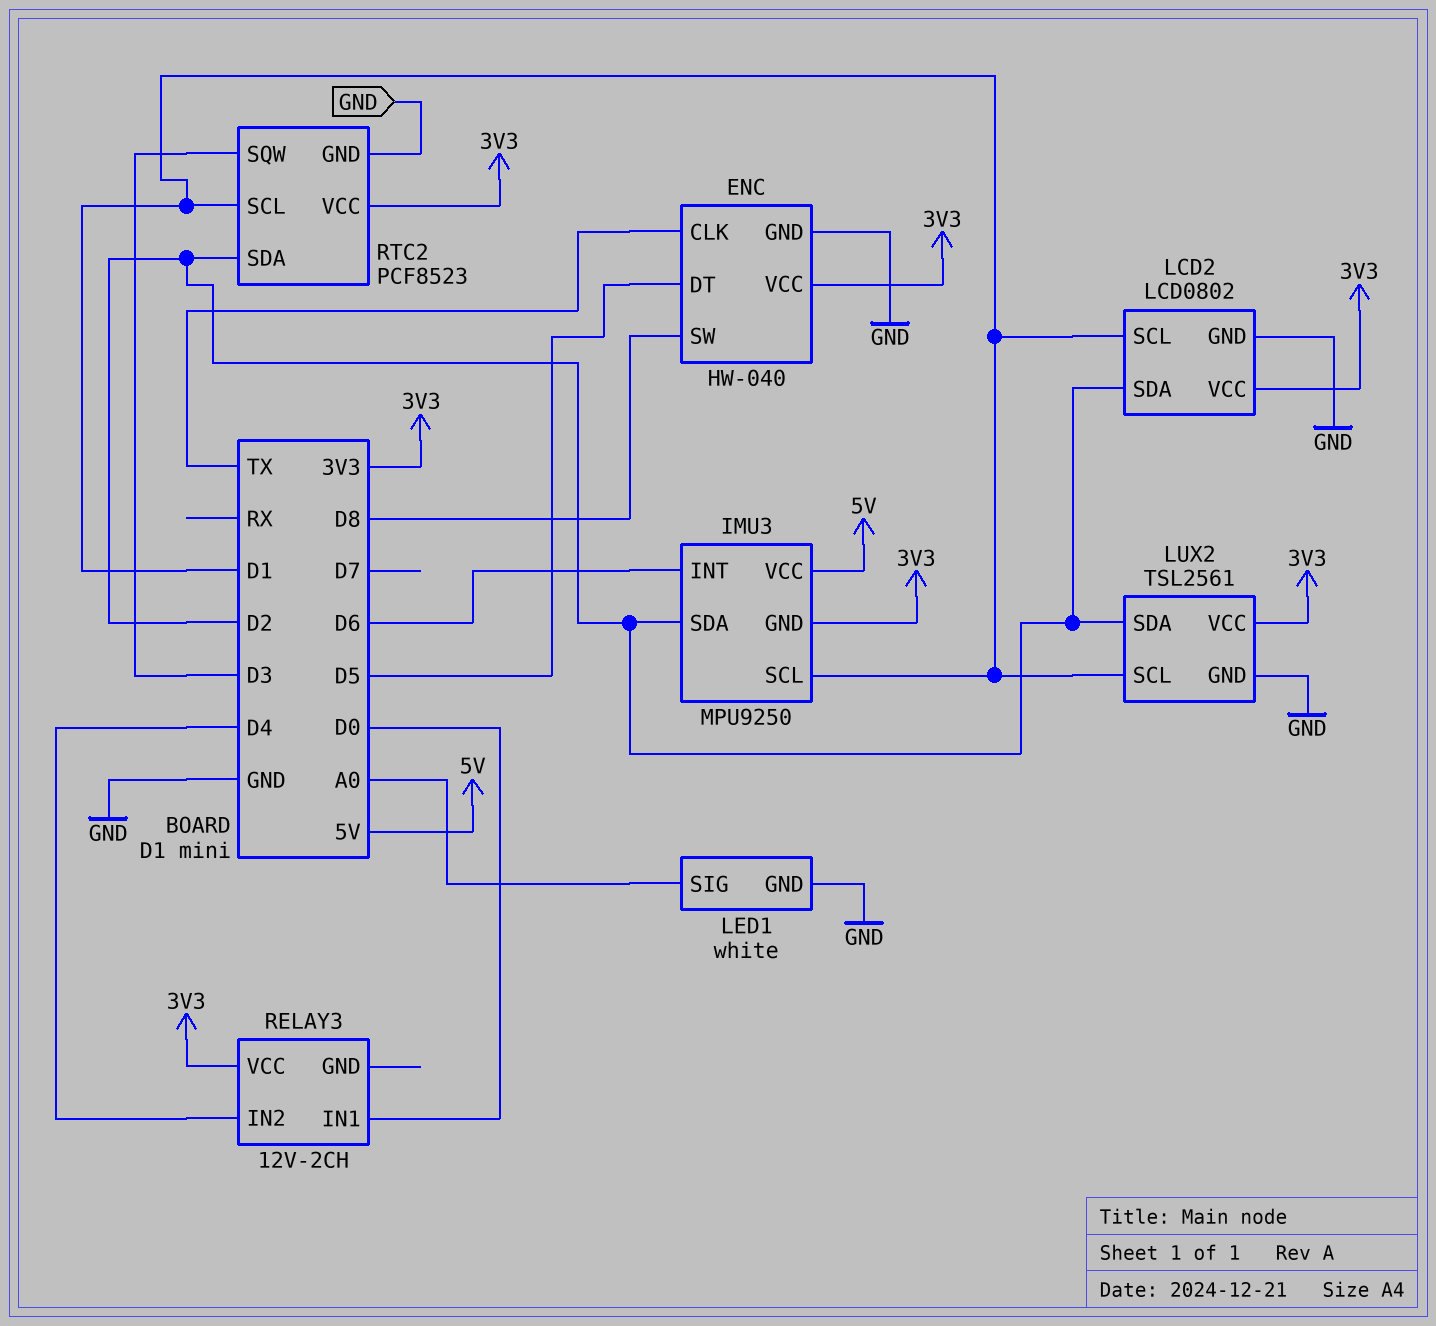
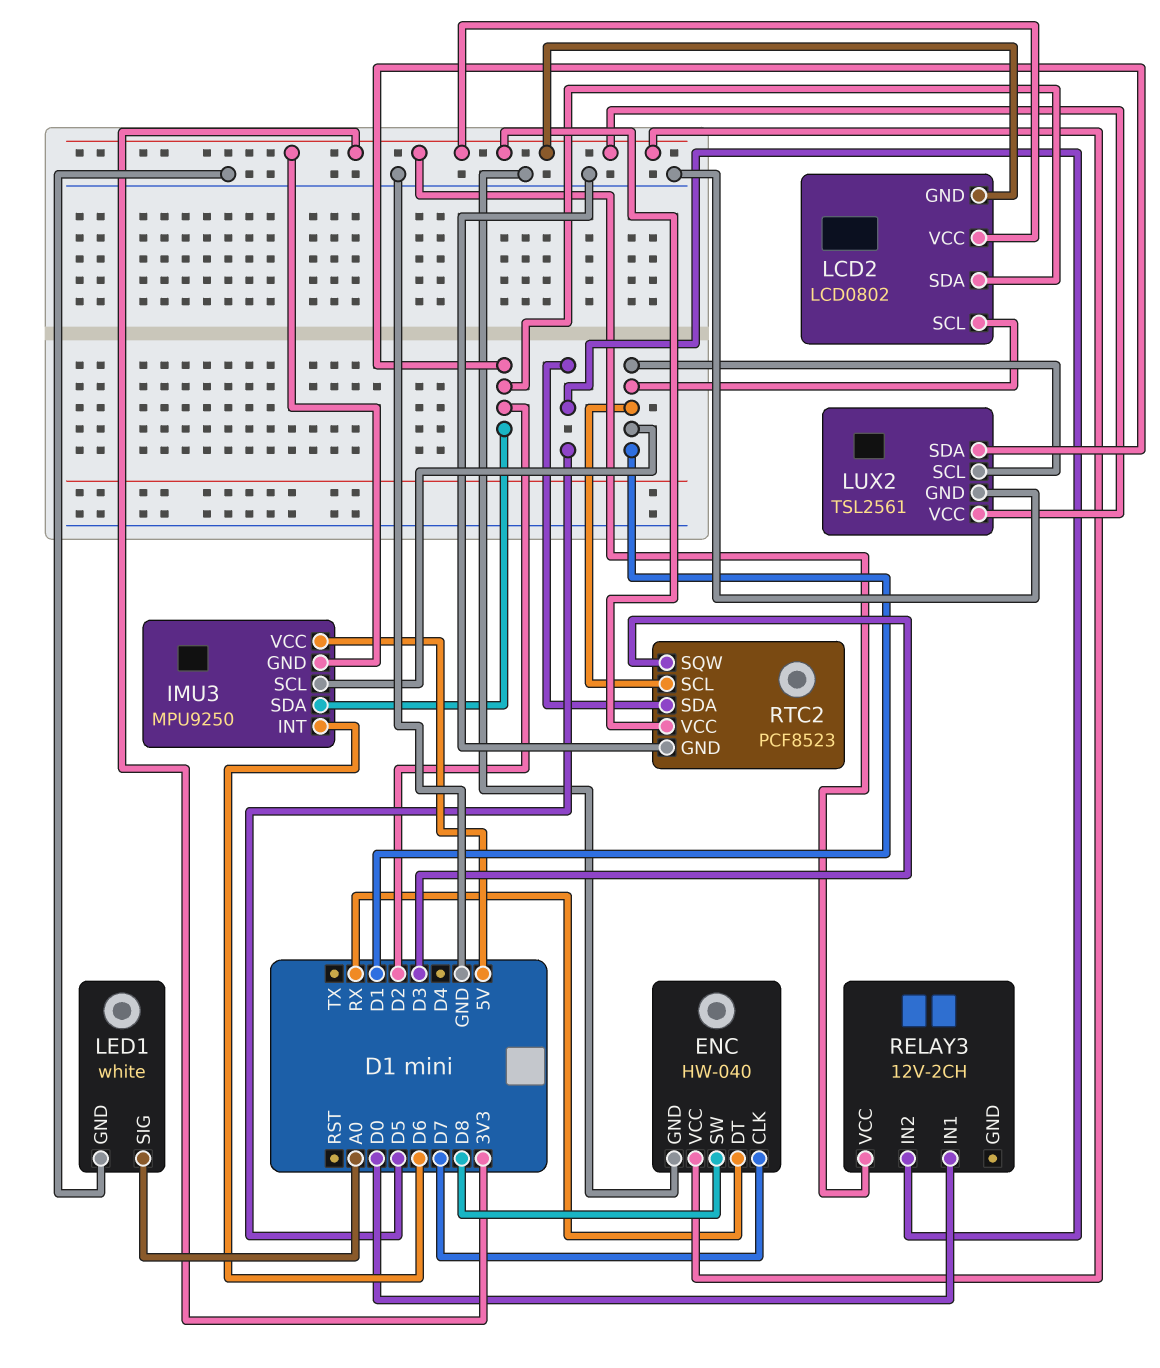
ENC pin CLK: TX -> D7
ENC pin DT: D5 -> RX
LCD2 pin GND: GND -> 3V3
RELAY3 pin IN2: D4 -> D5
RTC2 pin SDA: D2 -> D5

